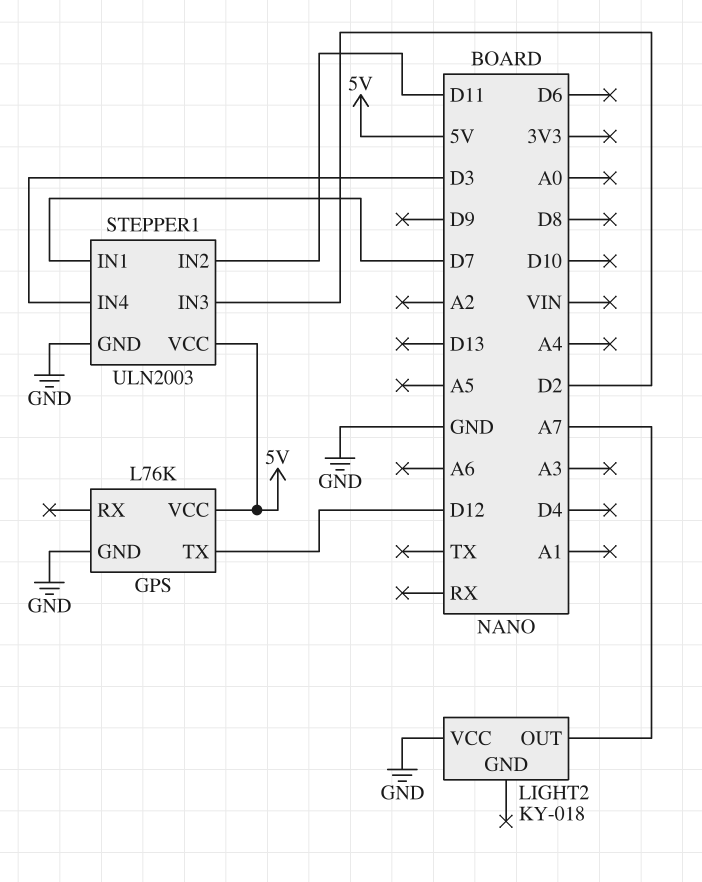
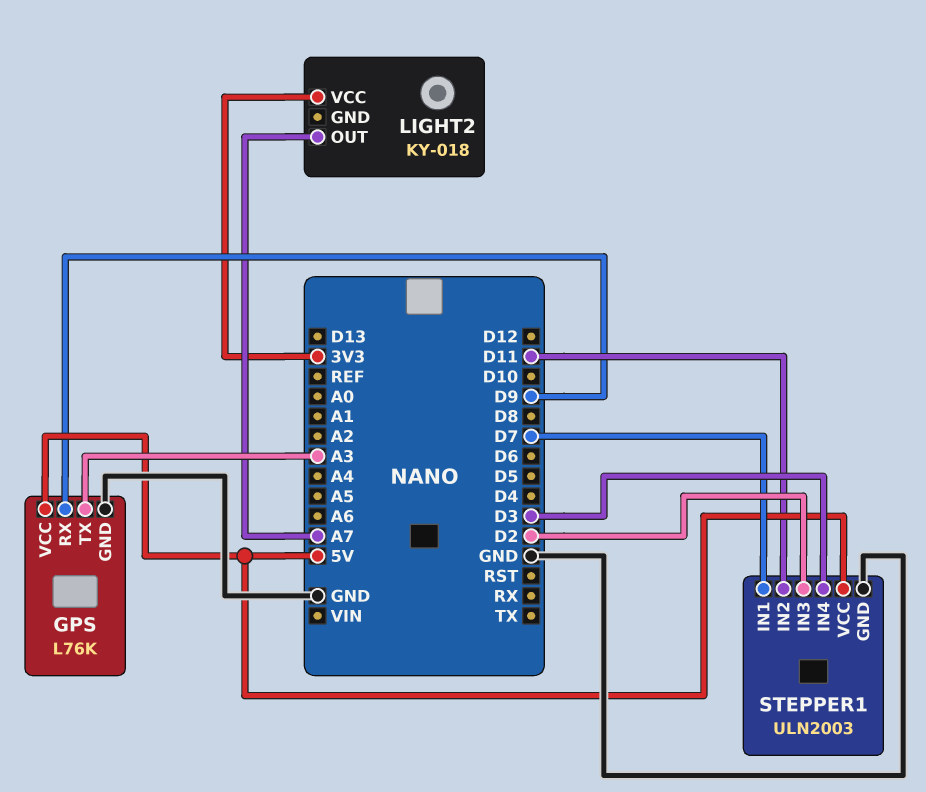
GPS pin RX: none -> D9
GPS pin TX: D12 -> A3
LIGHT2 pin VCC: GND -> 3V3

